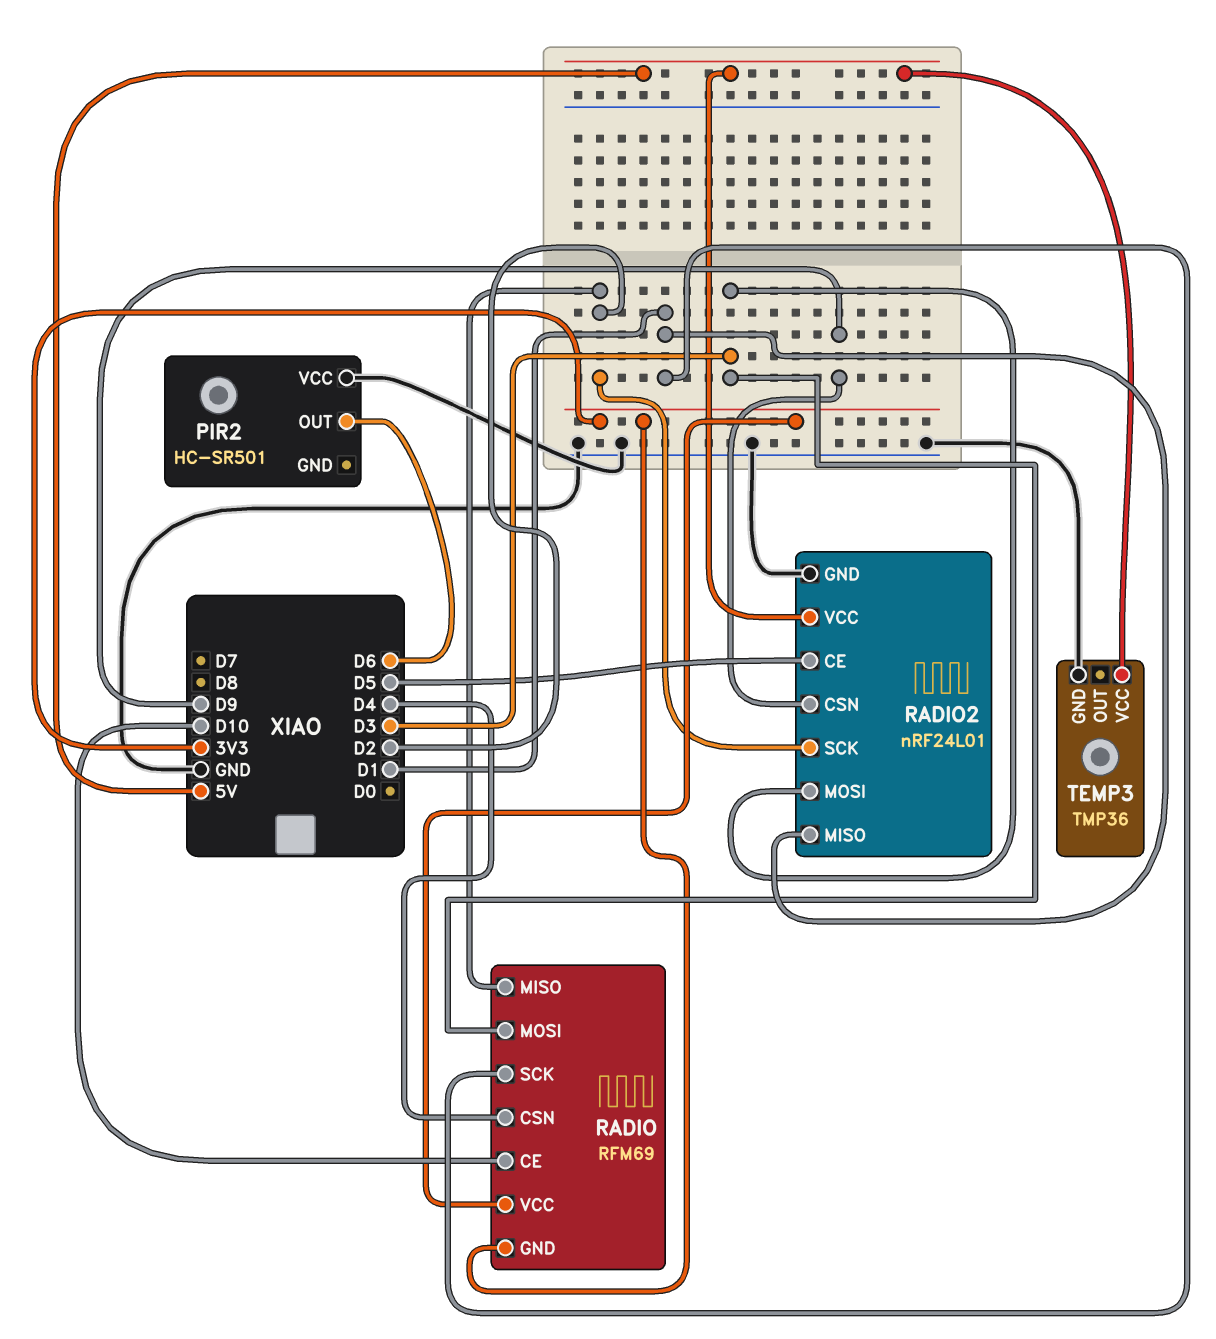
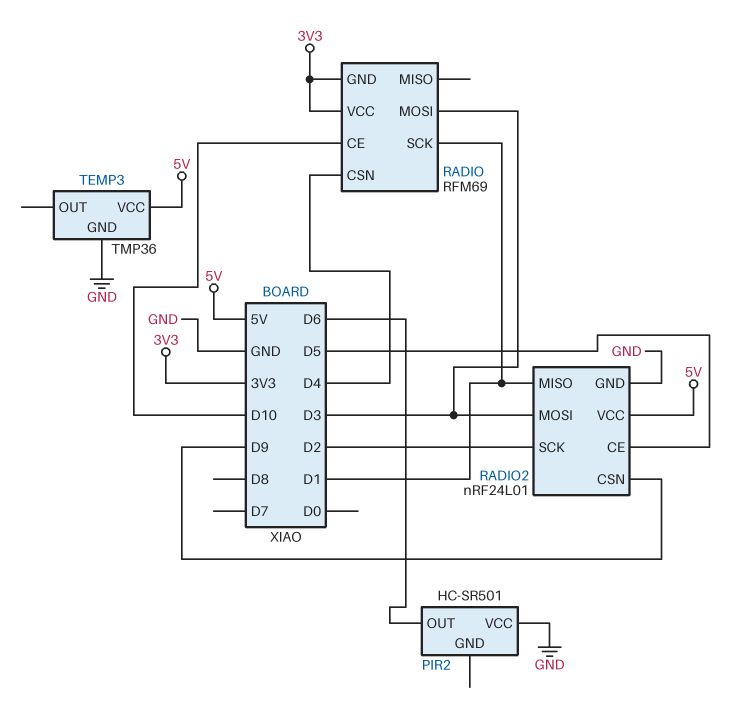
RADIO pin MISO: D2 -> none

